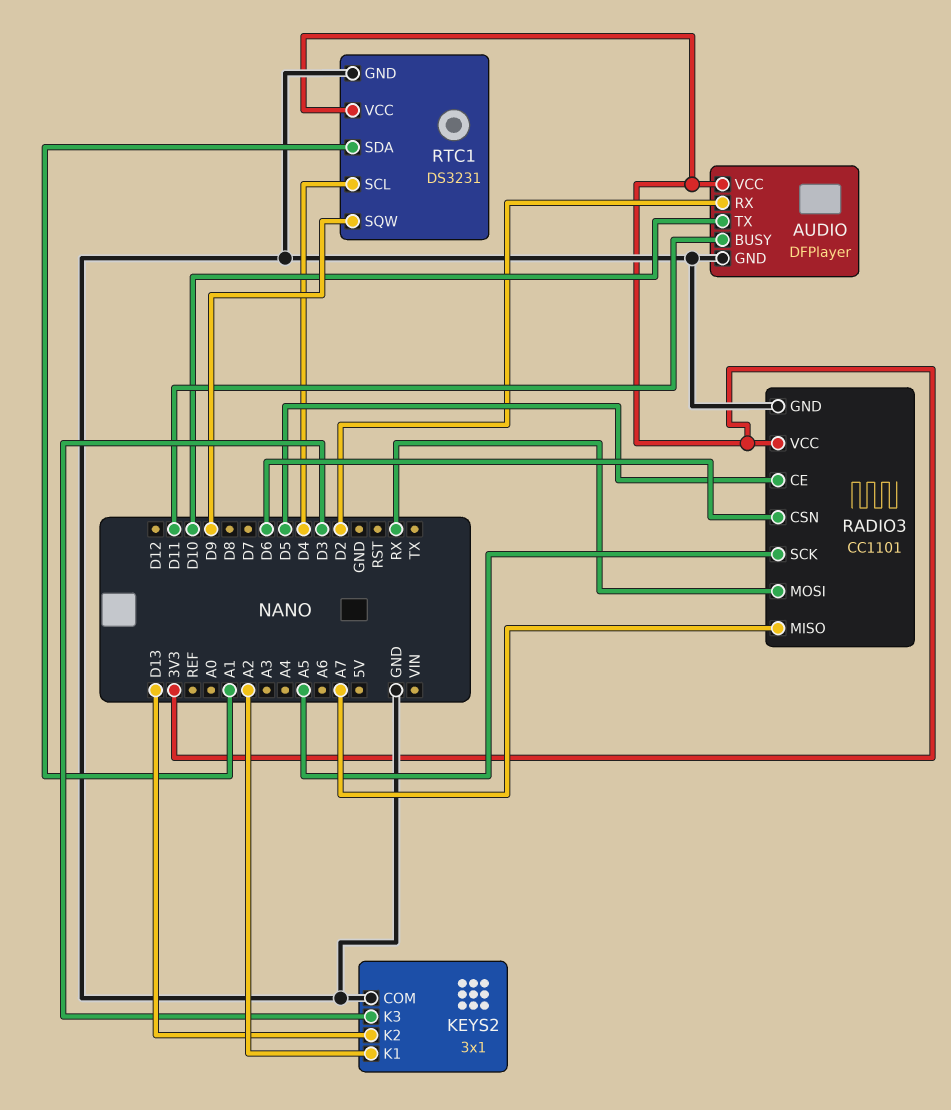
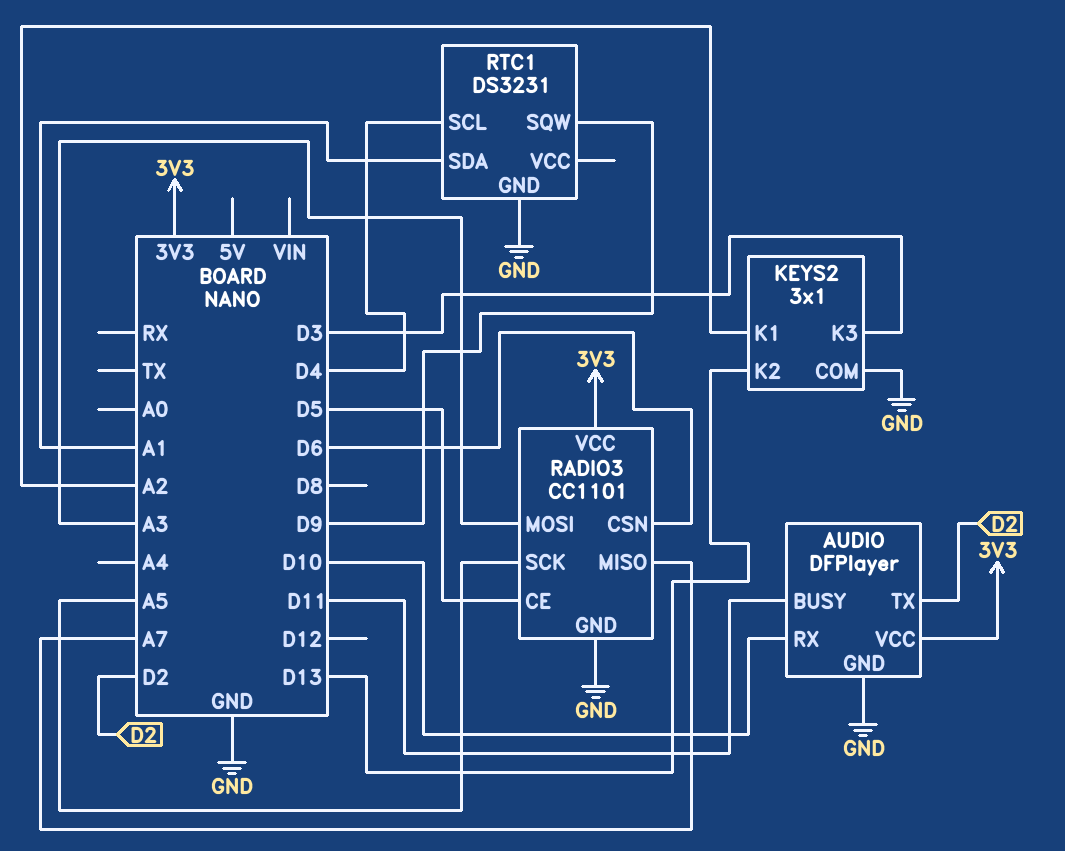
AUDIO pin RX: D2 -> D10
AUDIO pin TX: D10 -> D2
RADIO3 pin MOSI: RX -> A3
RTC1 pin VCC: 3V3 -> none

